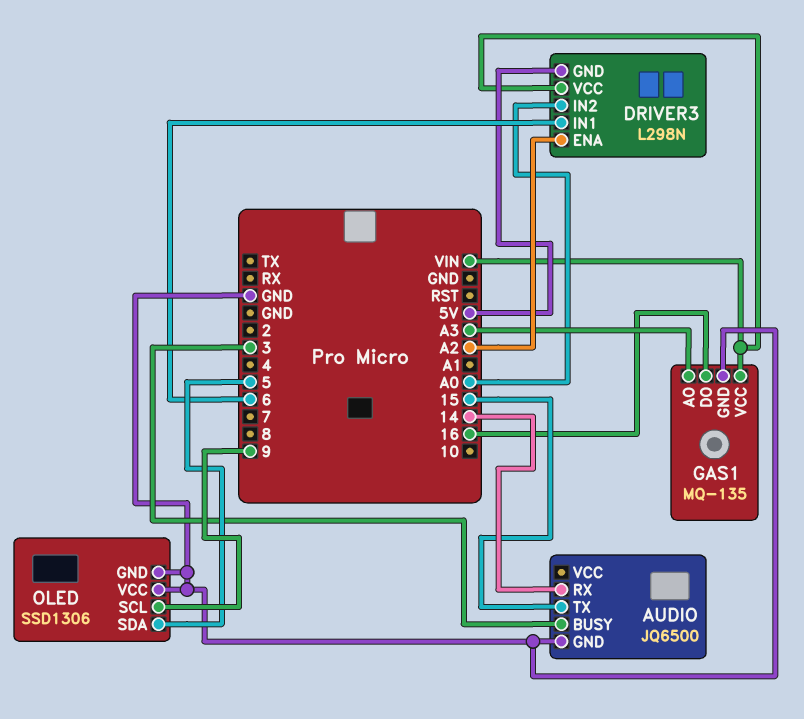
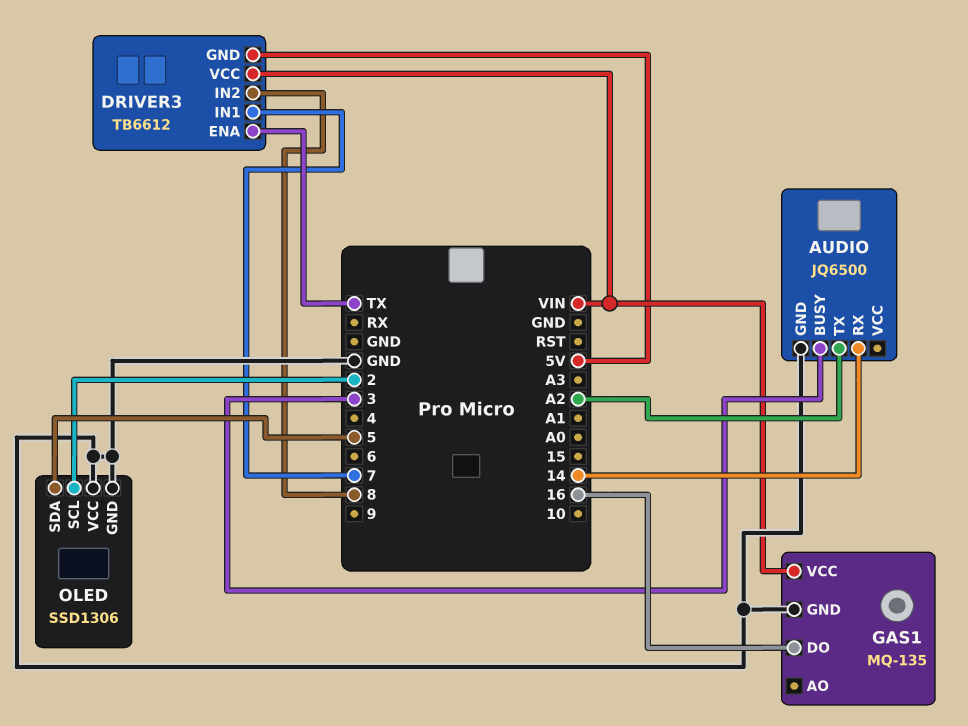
AUDIO pin TX: 15 -> A2
DRIVER3: L298N -> TB6612
DRIVER3 pin ENA: A2 -> TX
DRIVER3 pin IN1: 6 -> 7
DRIVER3 pin IN2: A0 -> 8
GAS1 pin AO: A3 -> none
OLED pin SCL: 9 -> 2

